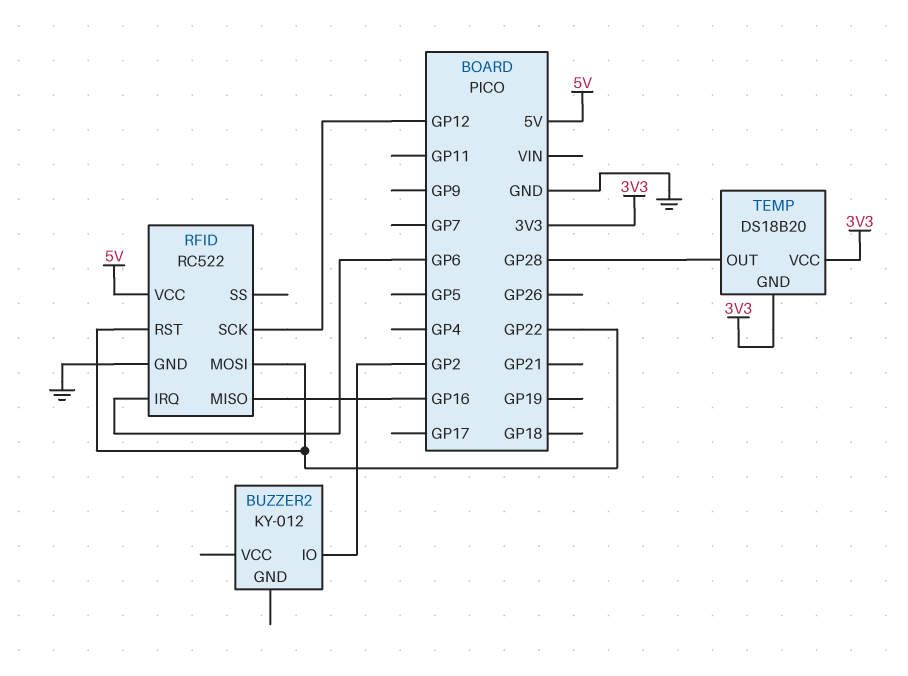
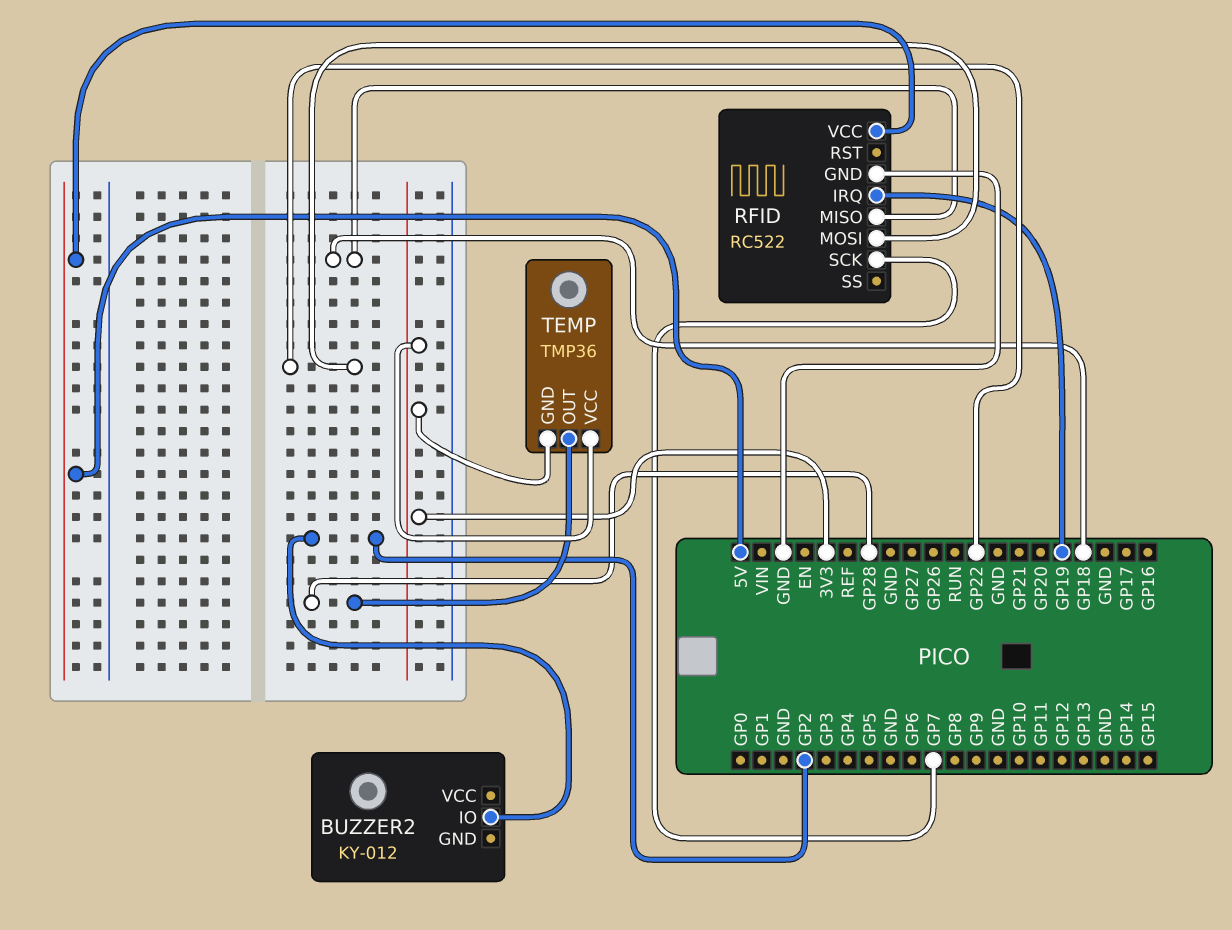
RFID pin IRQ: GP6 -> GP19
RFID pin MISO: GP16 -> GP18
RFID pin RST: GP22 -> none
RFID pin SCK: GP12 -> GP7
TEMP: DS18B20 -> TMP36

